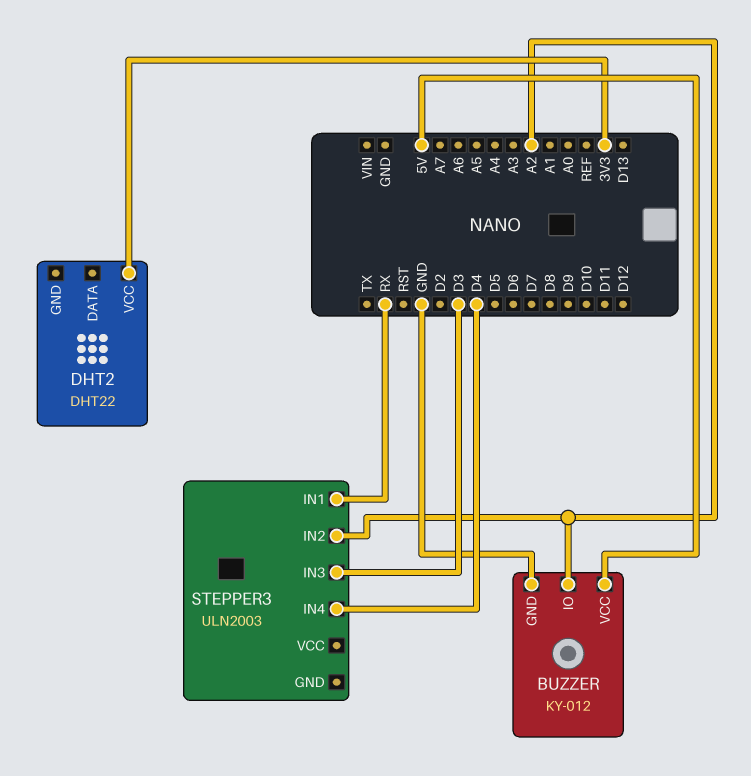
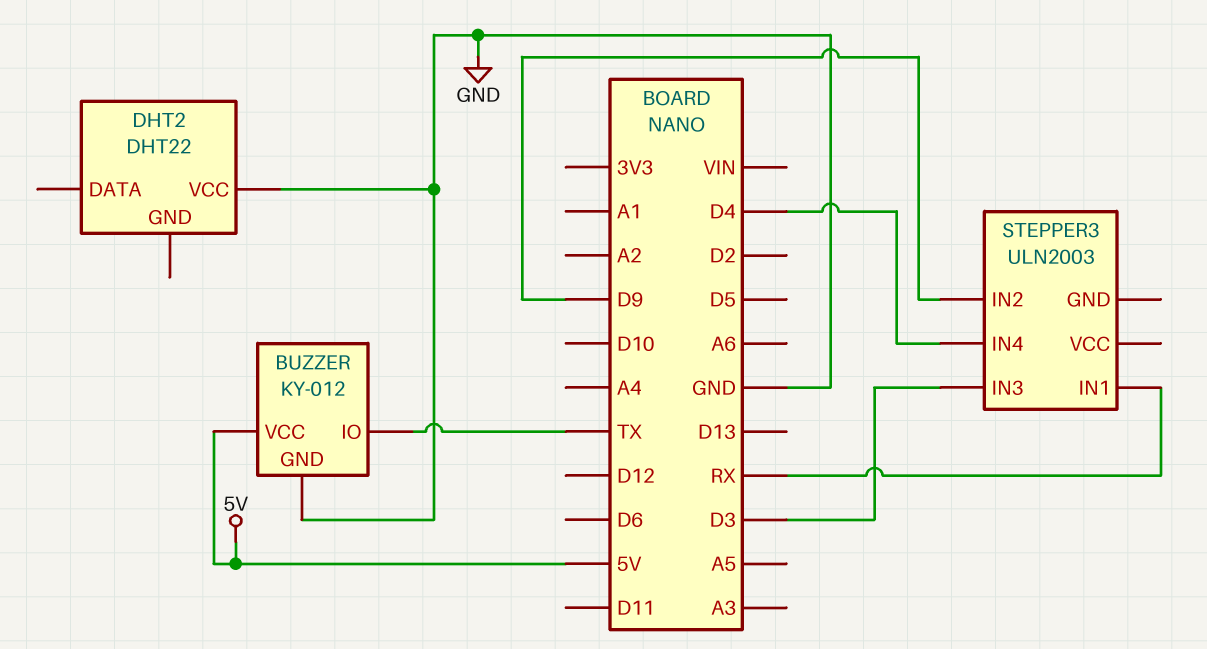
BUZZER pin IO: A2 -> TX
DHT2 pin VCC: 3V3 -> GND
STEPPER3 pin IN2: A2 -> D9

